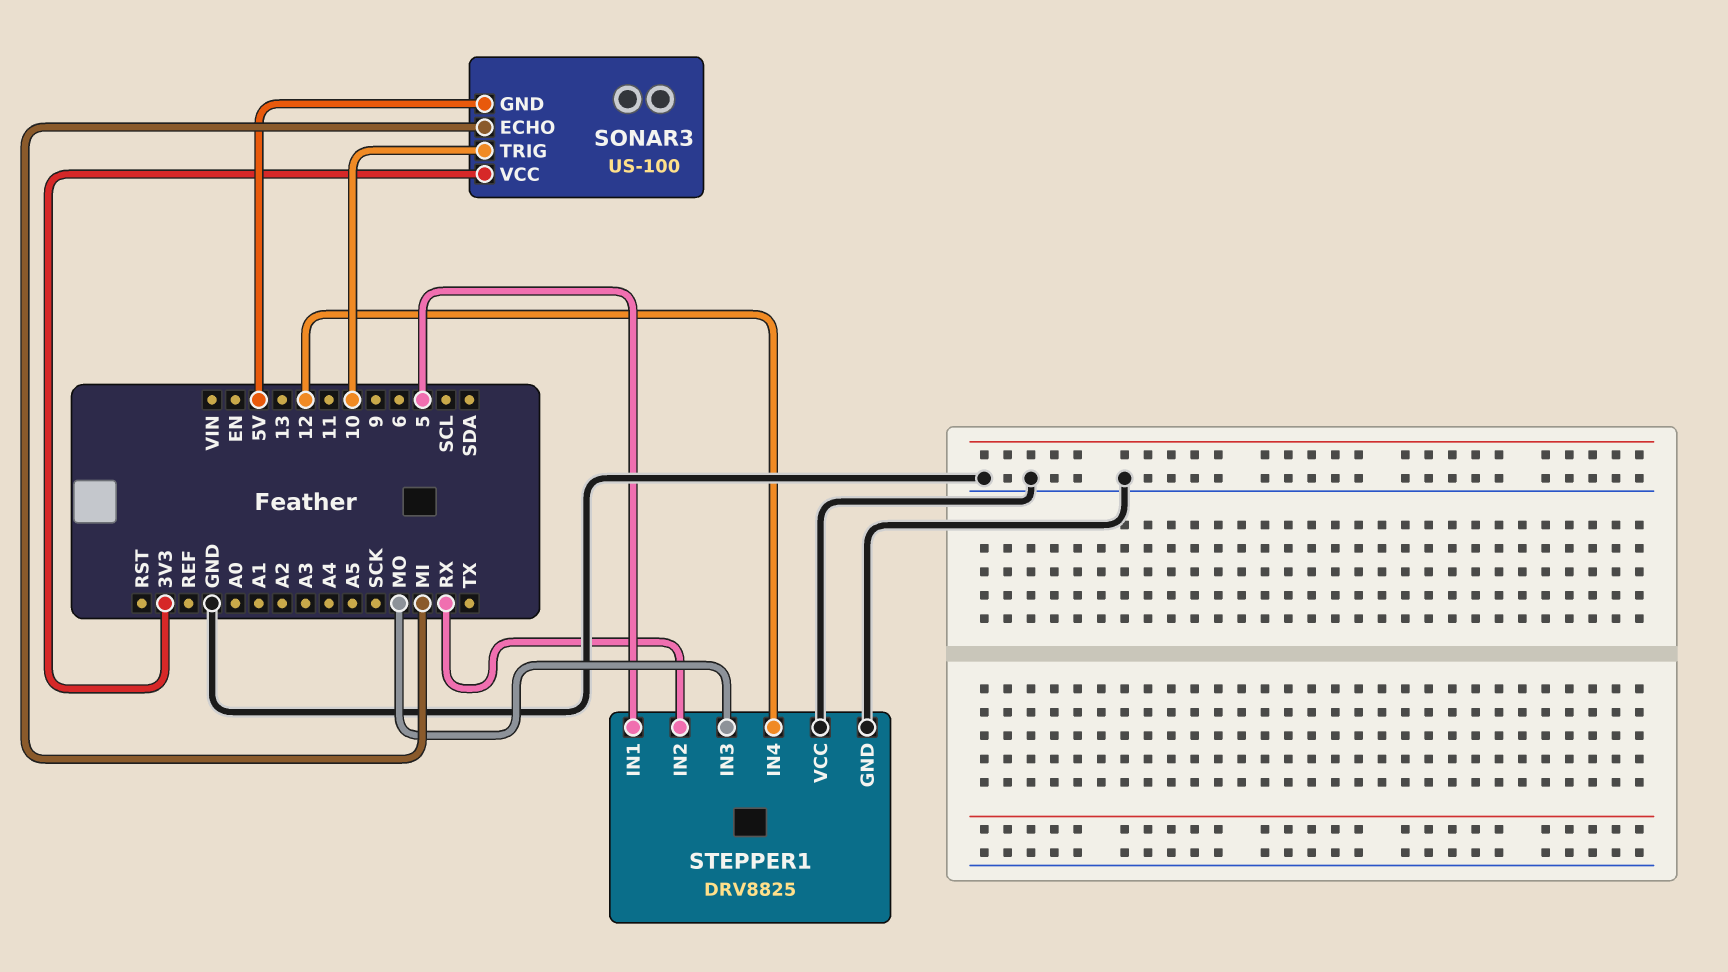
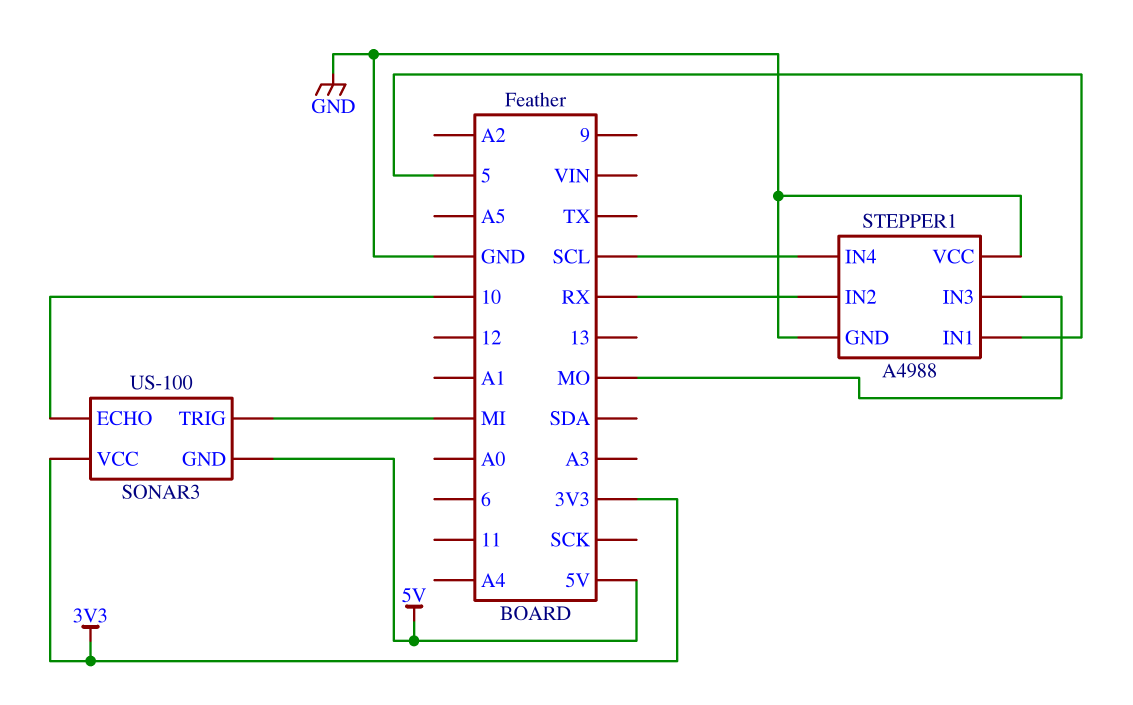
SONAR3 pin ECHO: MI -> 10
SONAR3 pin TRIG: 10 -> MI
STEPPER1: DRV8825 -> A4988
STEPPER1 pin IN4: 12 -> SCL

